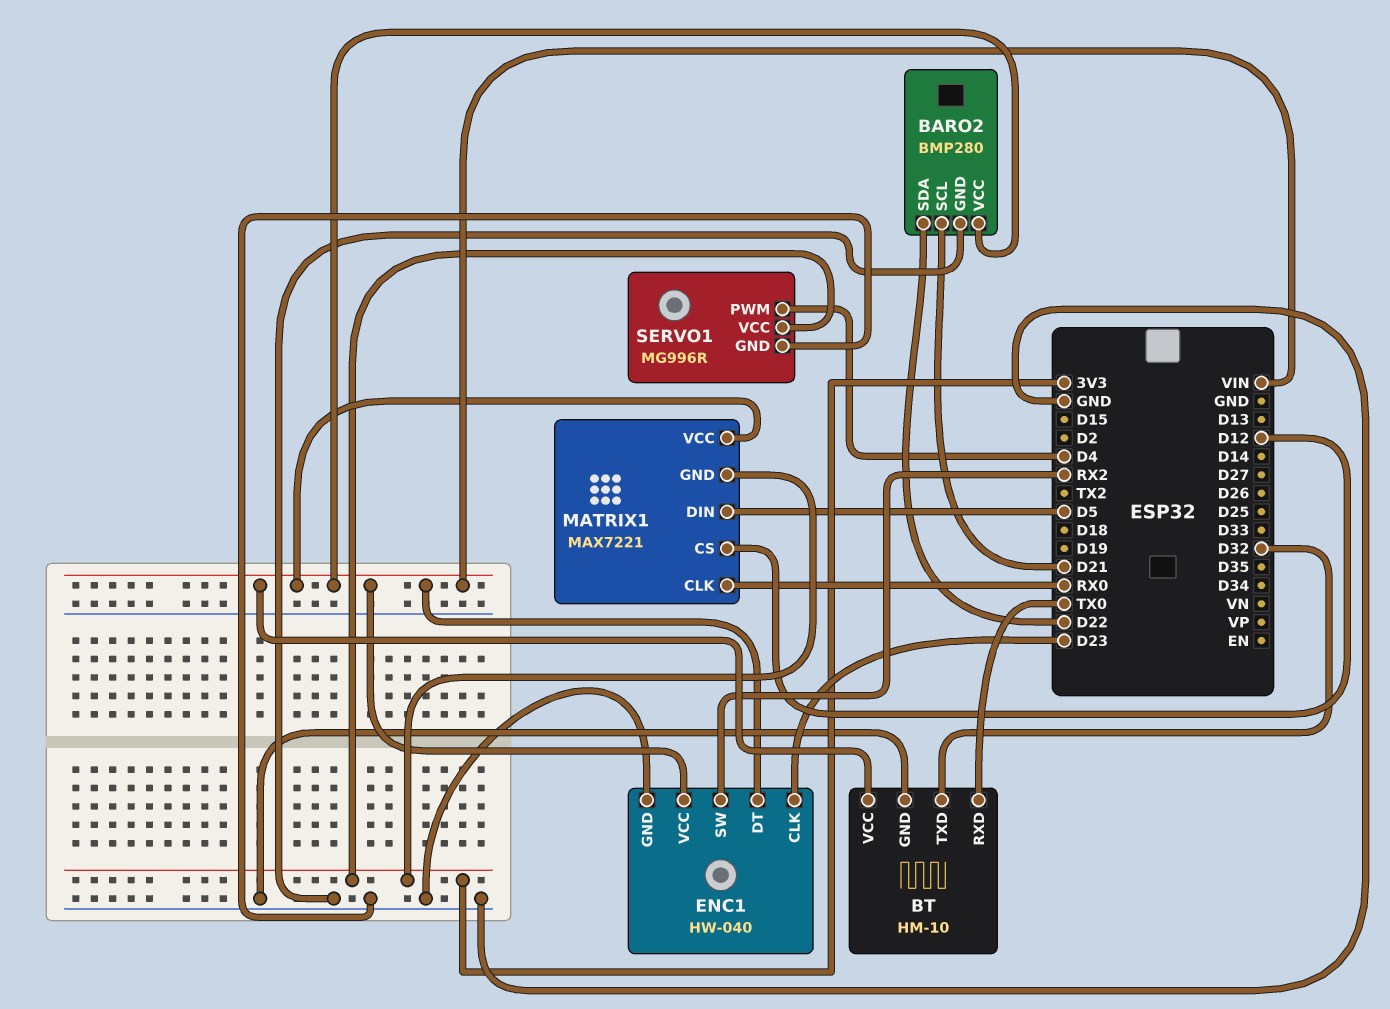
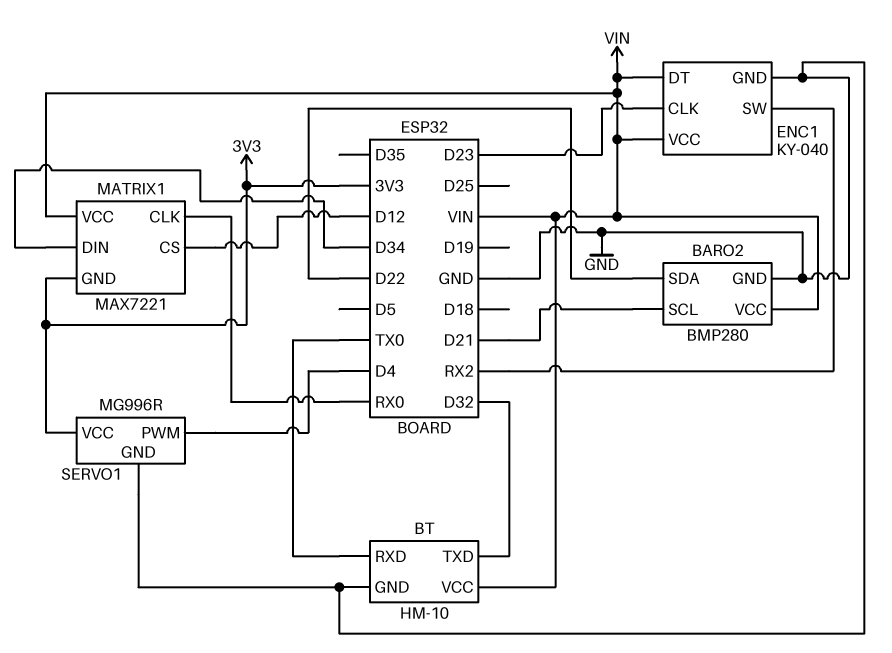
ENC1: HW-040 -> KY-040
MATRIX1 pin DIN: D5 -> D34

